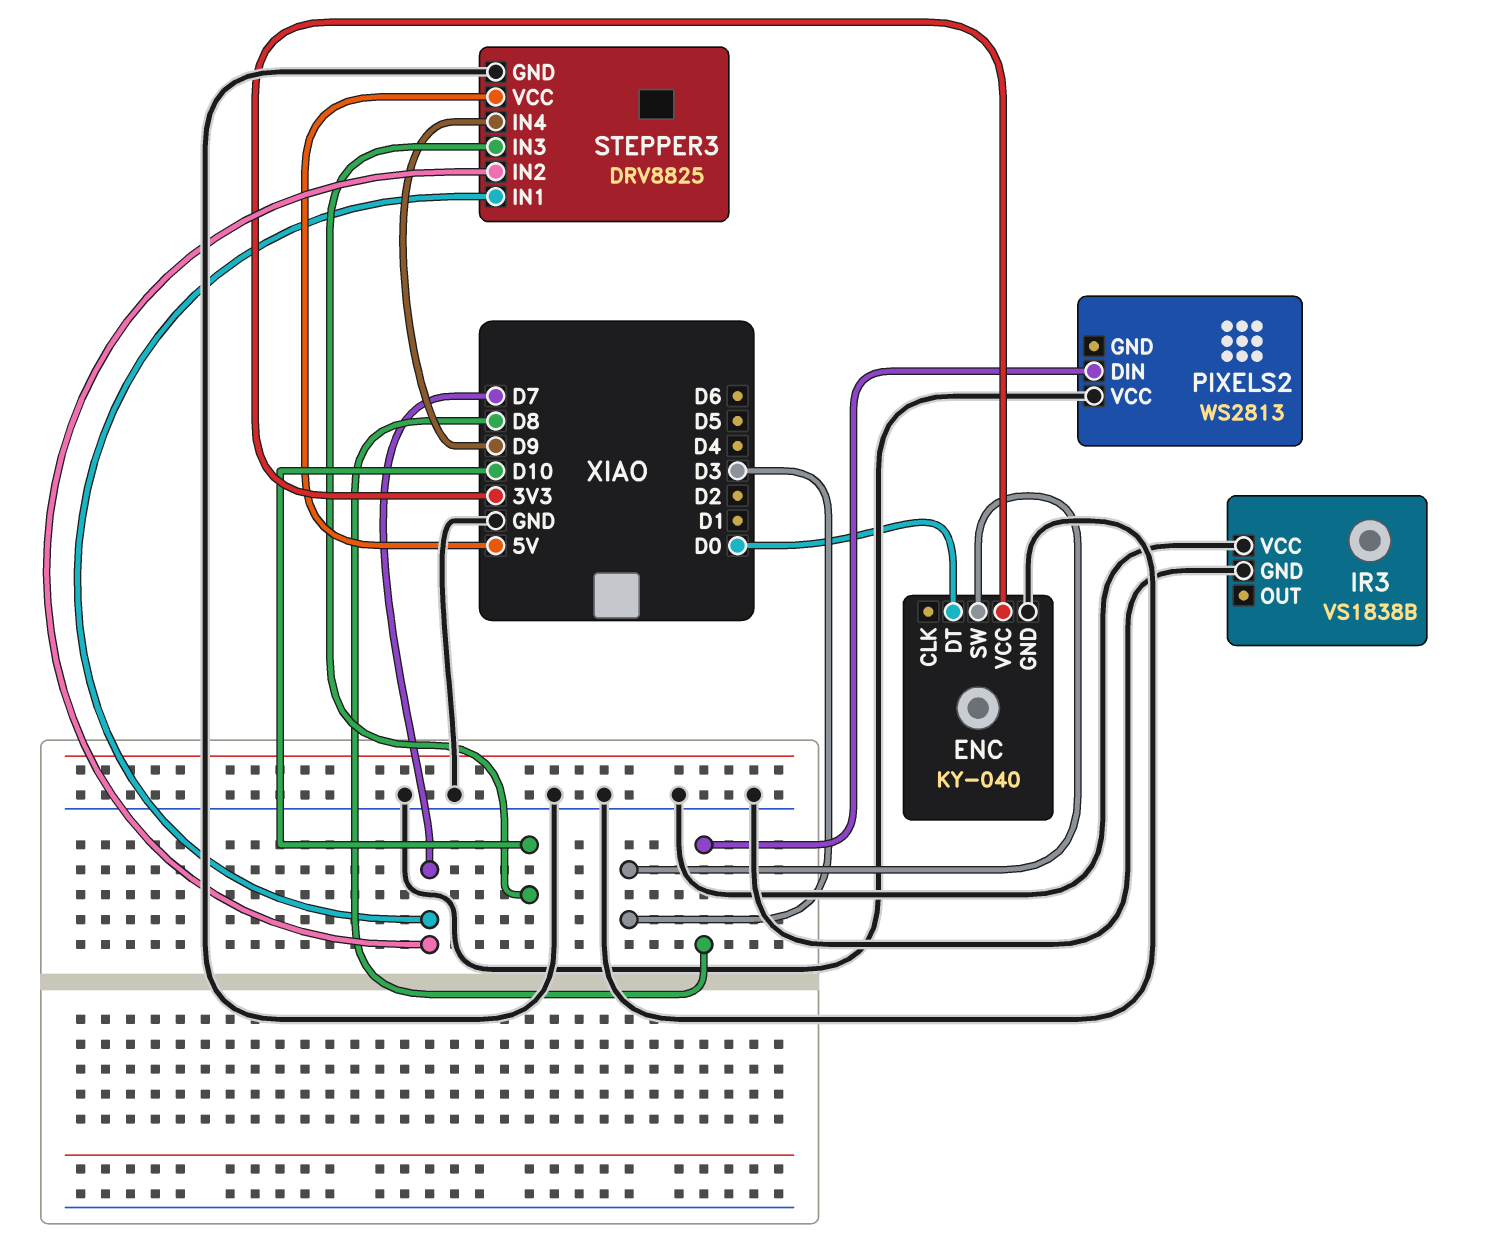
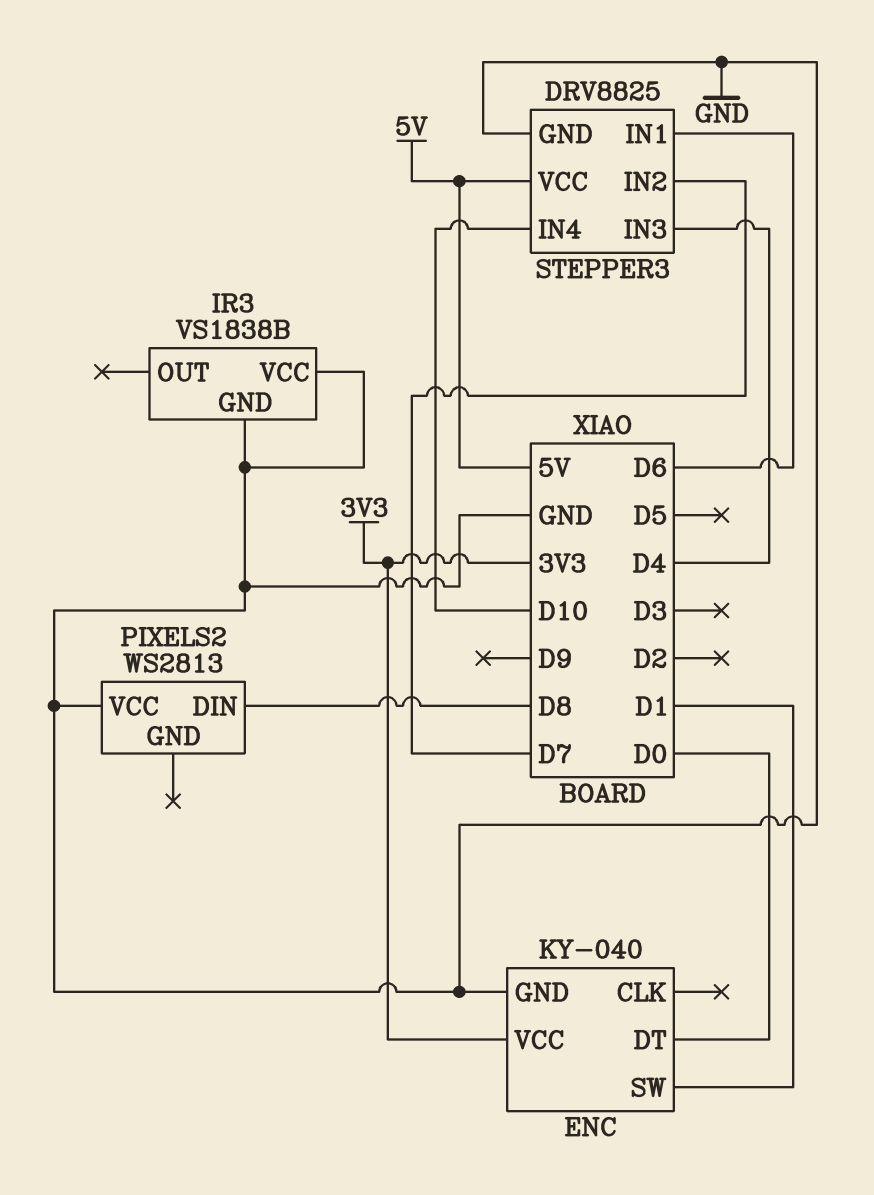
ENC pin SW: D3 -> D1
STEPPER3 pin IN1: D7 -> D6
STEPPER3 pin IN3: D10 -> D4
STEPPER3 pin IN4: D9 -> D10

